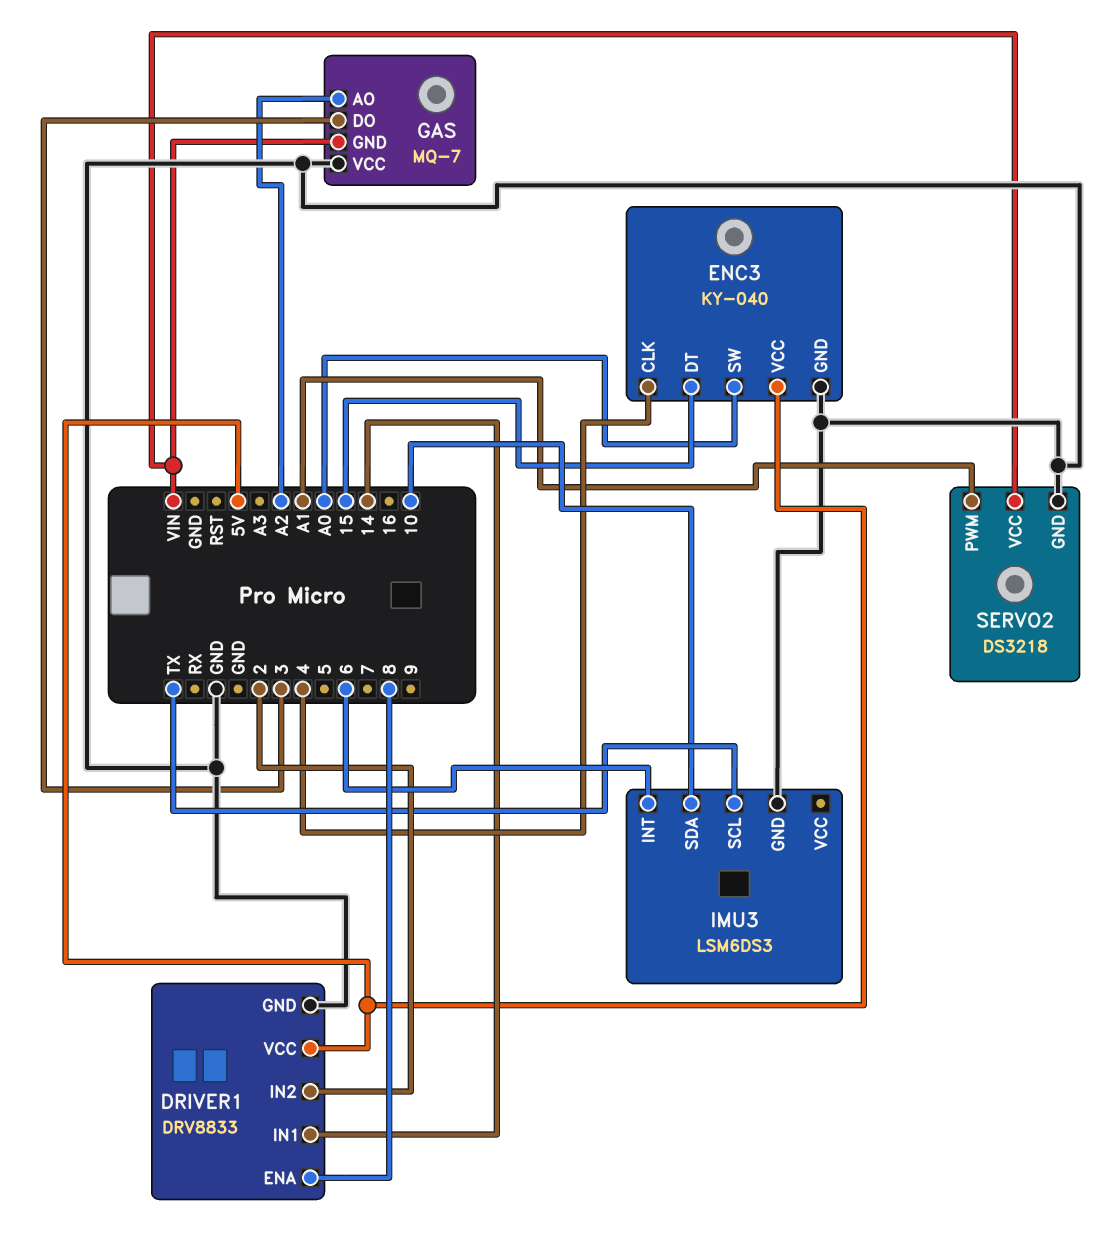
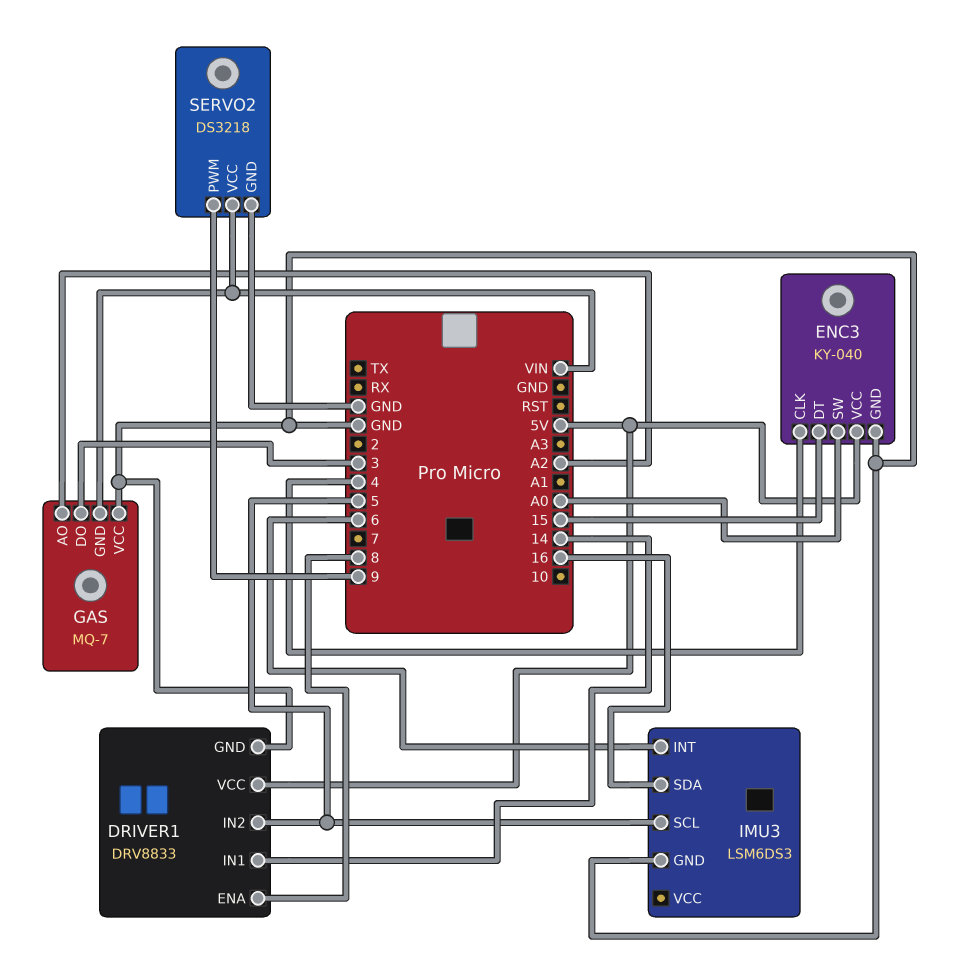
DRIVER1 pin IN2: 2 -> 5
IMU3 pin SCL: TX -> 5
IMU3 pin SDA: 10 -> 16
SERVO2 pin PWM: A1 -> 9

